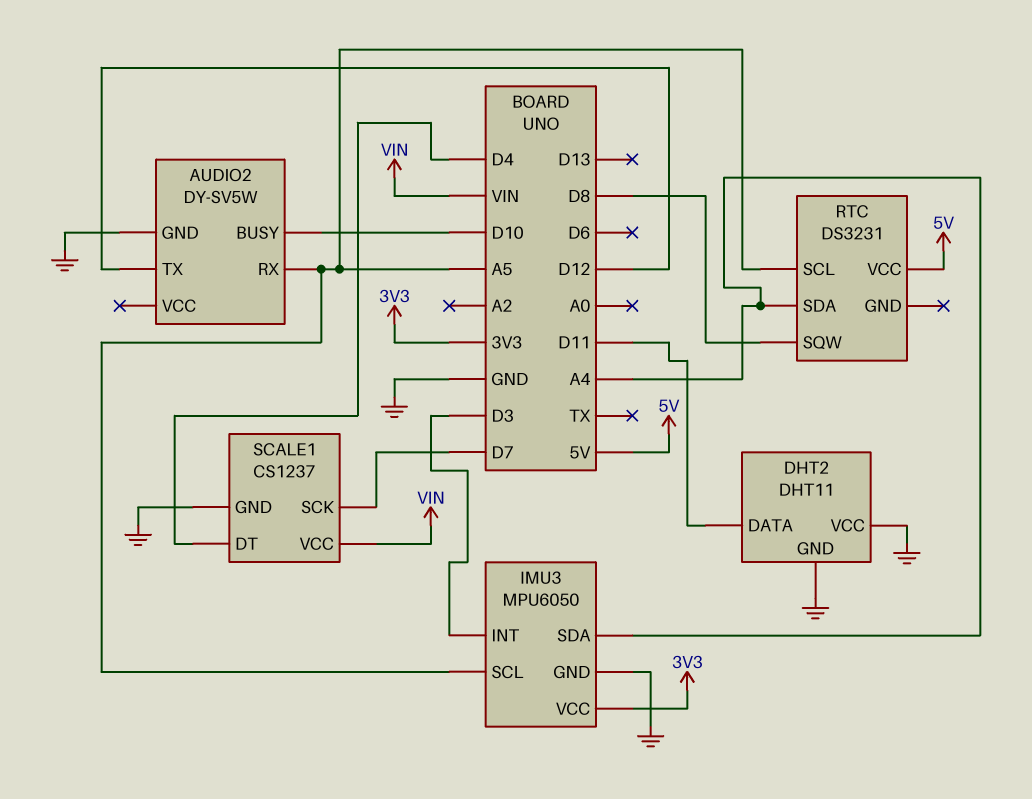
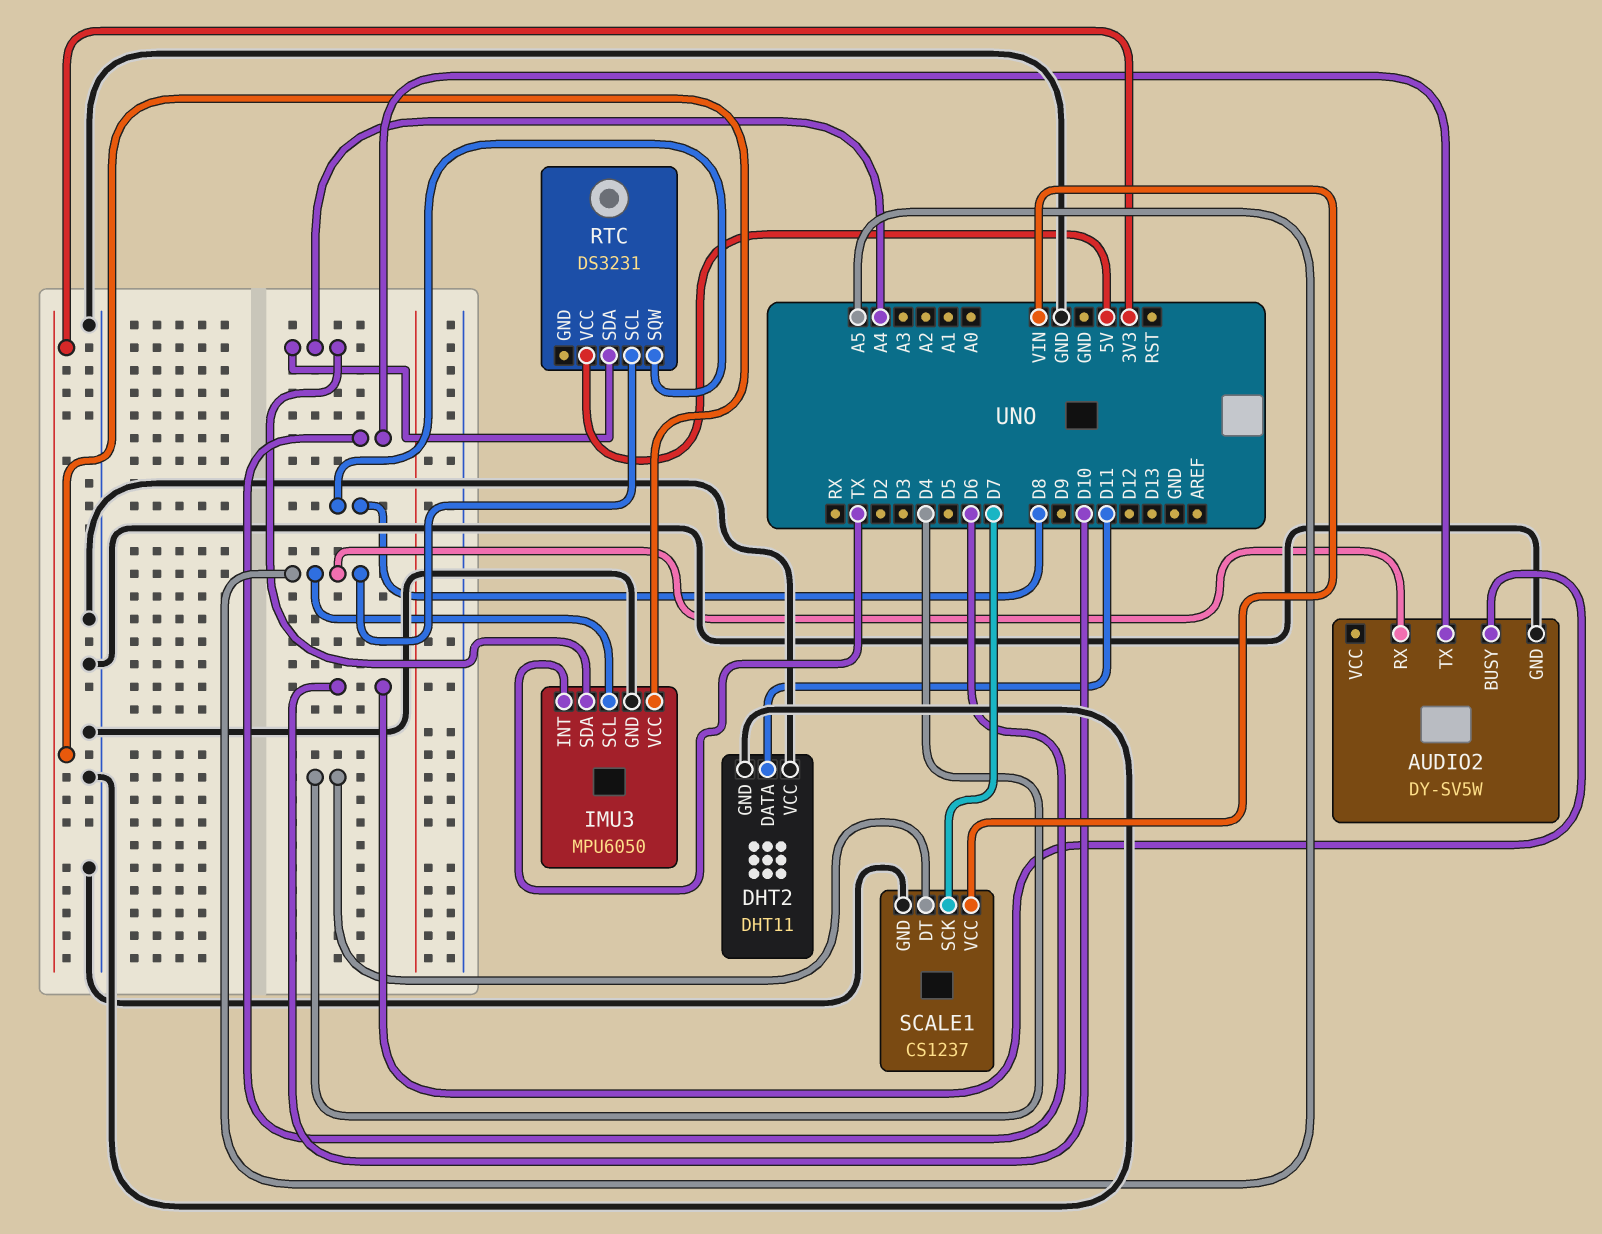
AUDIO2 pin TX: D12 -> D6
IMU3 pin INT: D3 -> TX

